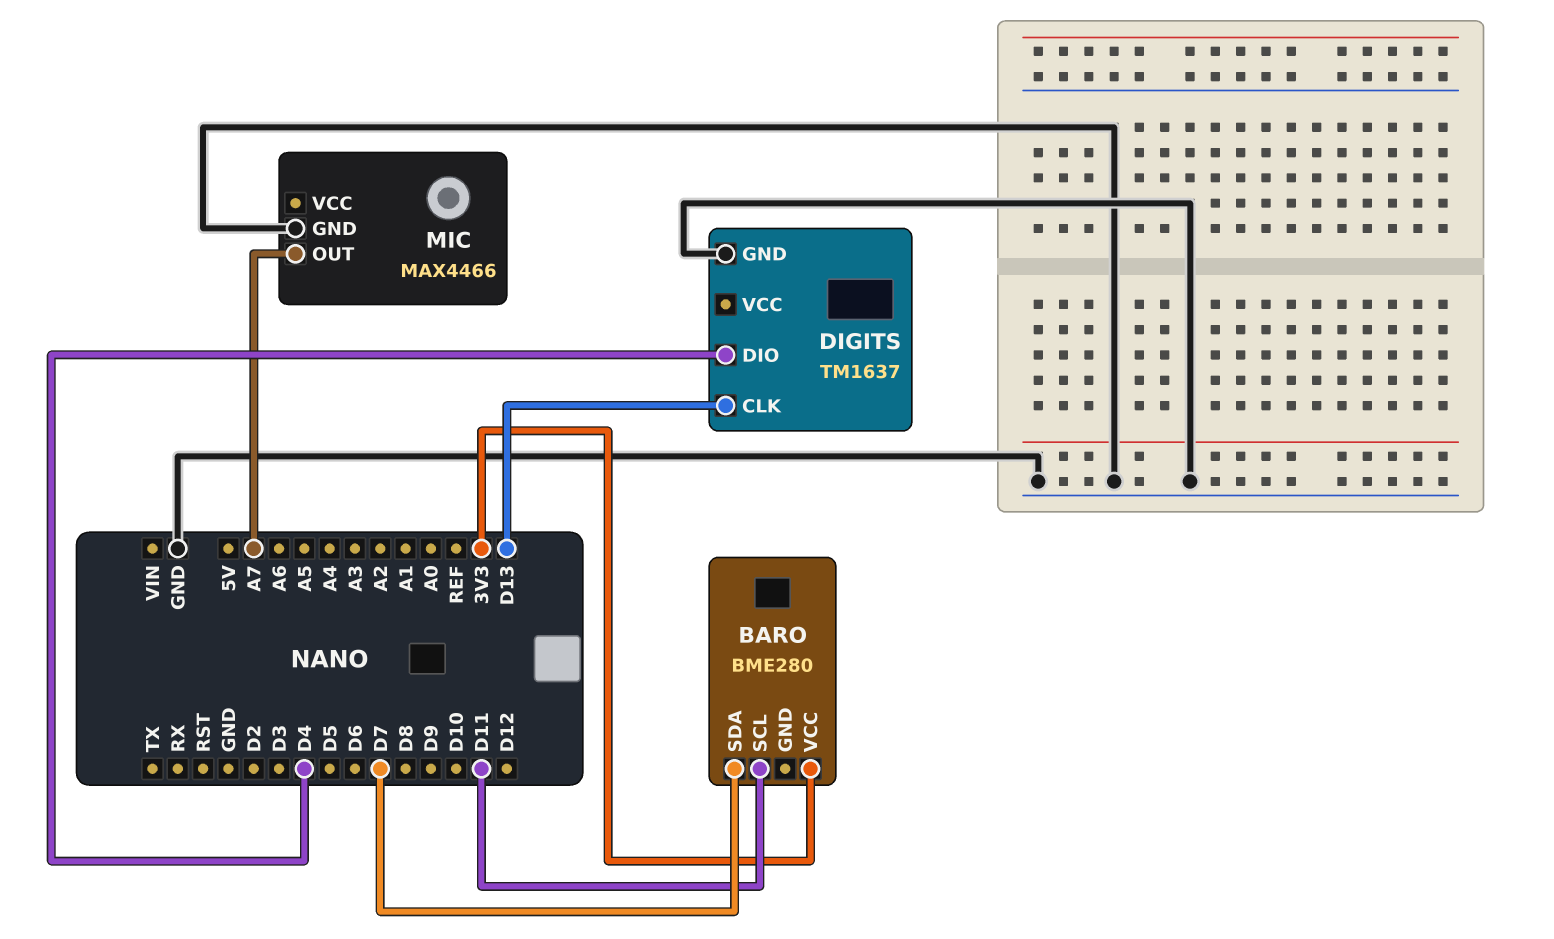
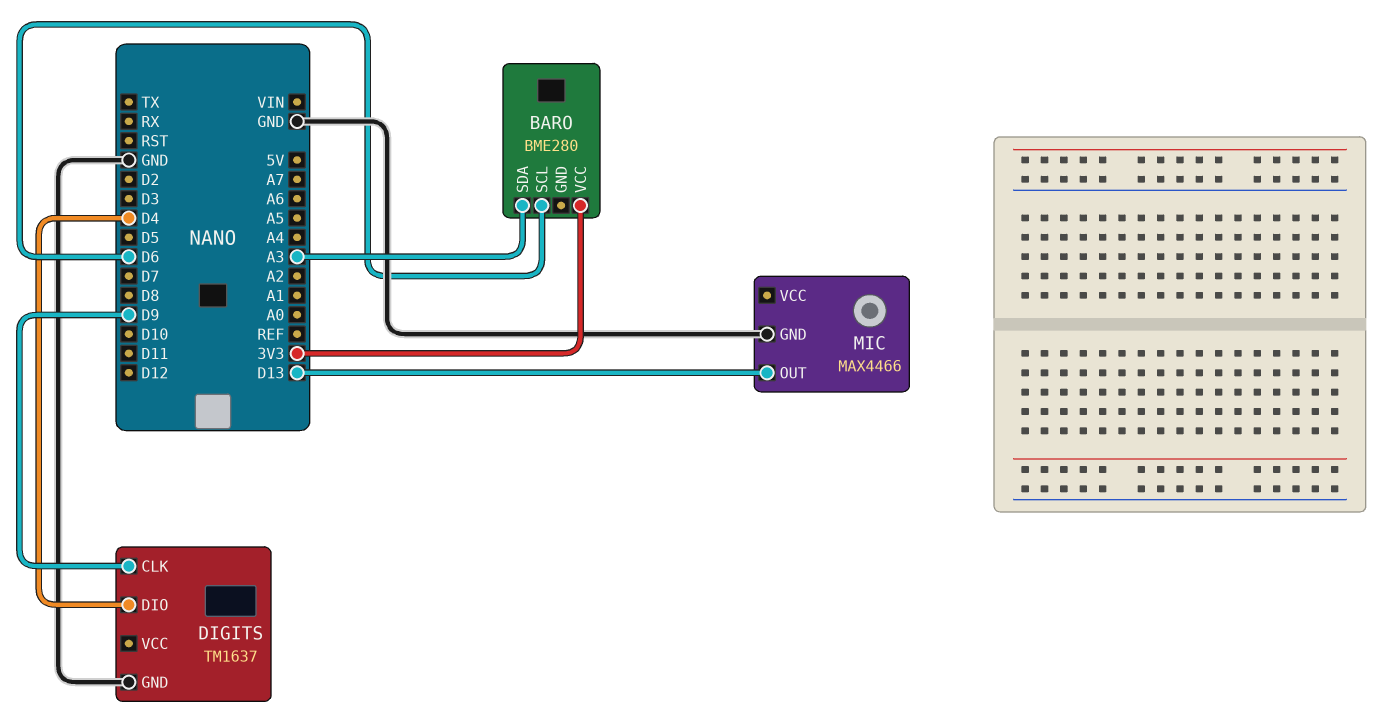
BARO pin SCL: D11 -> D6
BARO pin SDA: D7 -> A3
DIGITS pin CLK: D13 -> D9
MIC pin OUT: A7 -> D13

